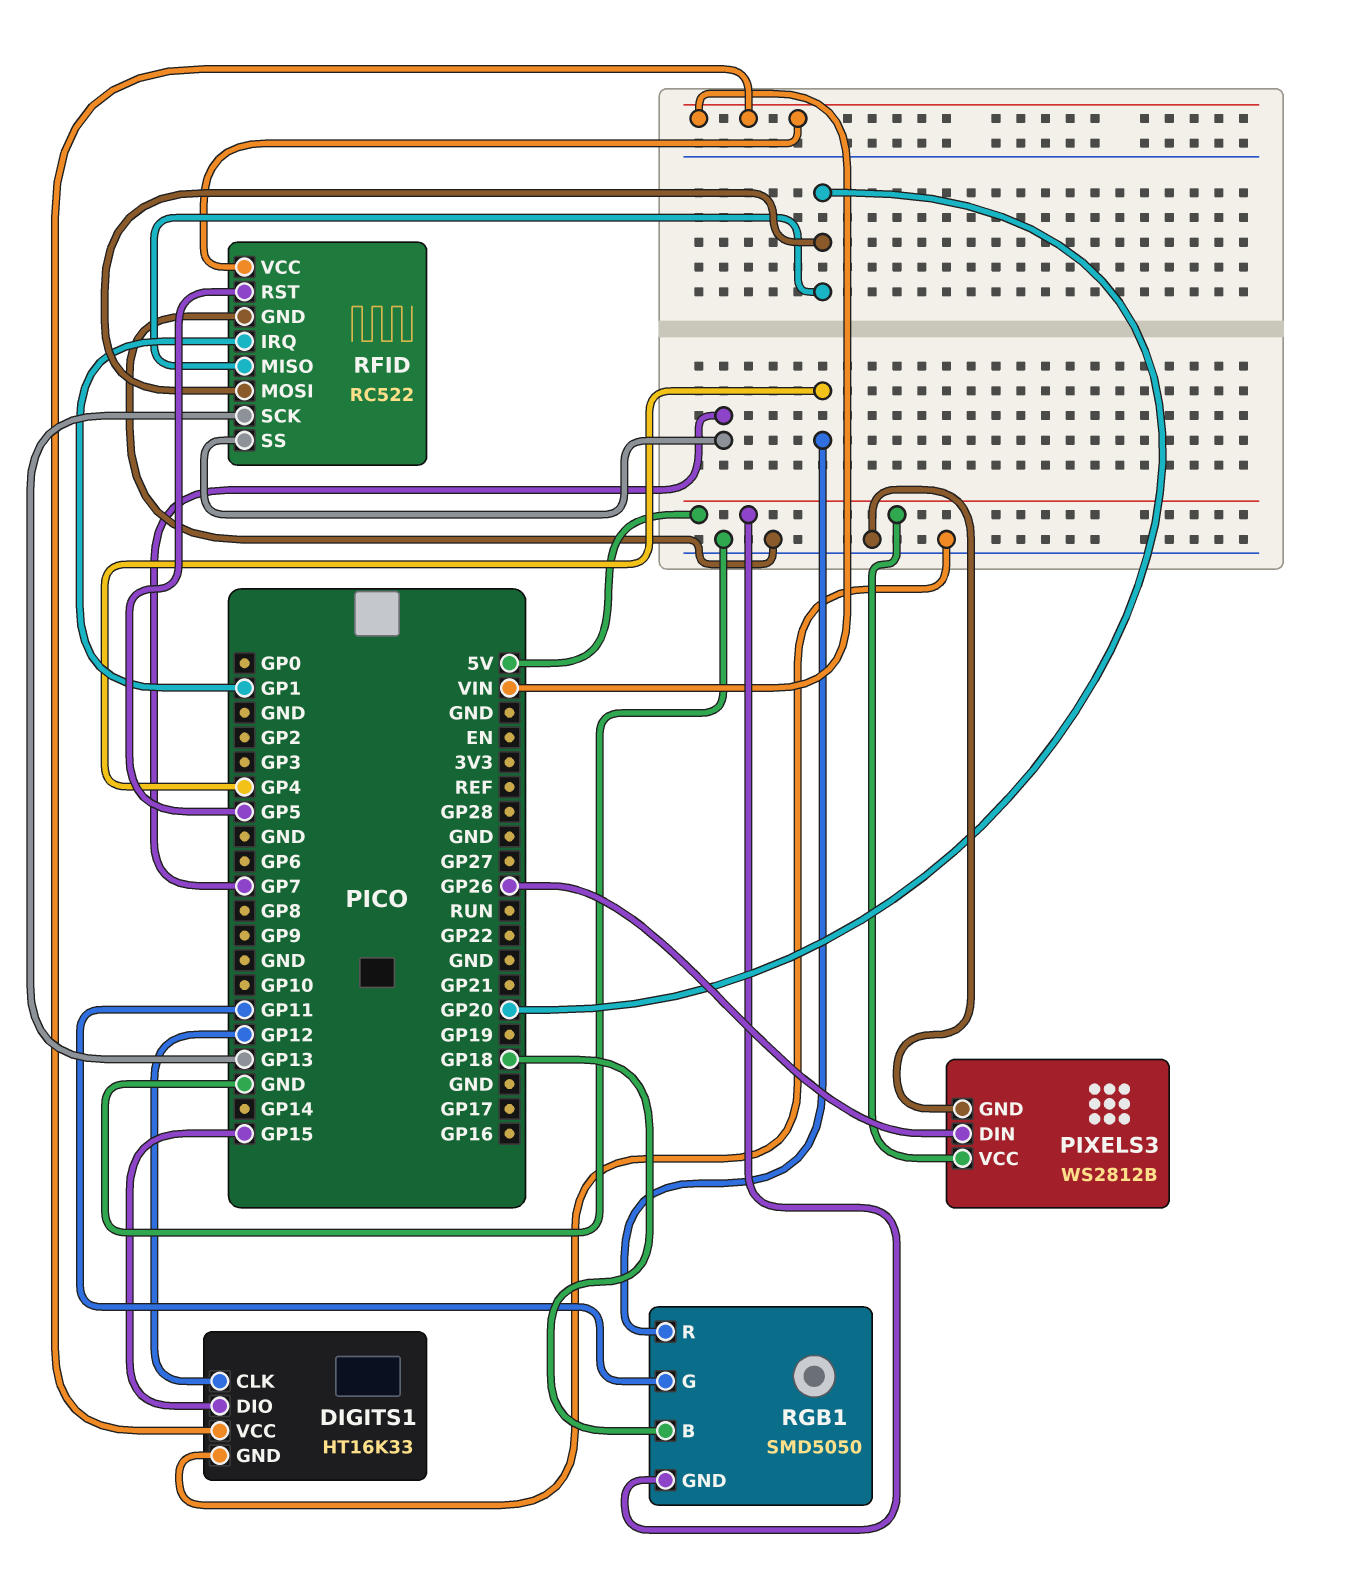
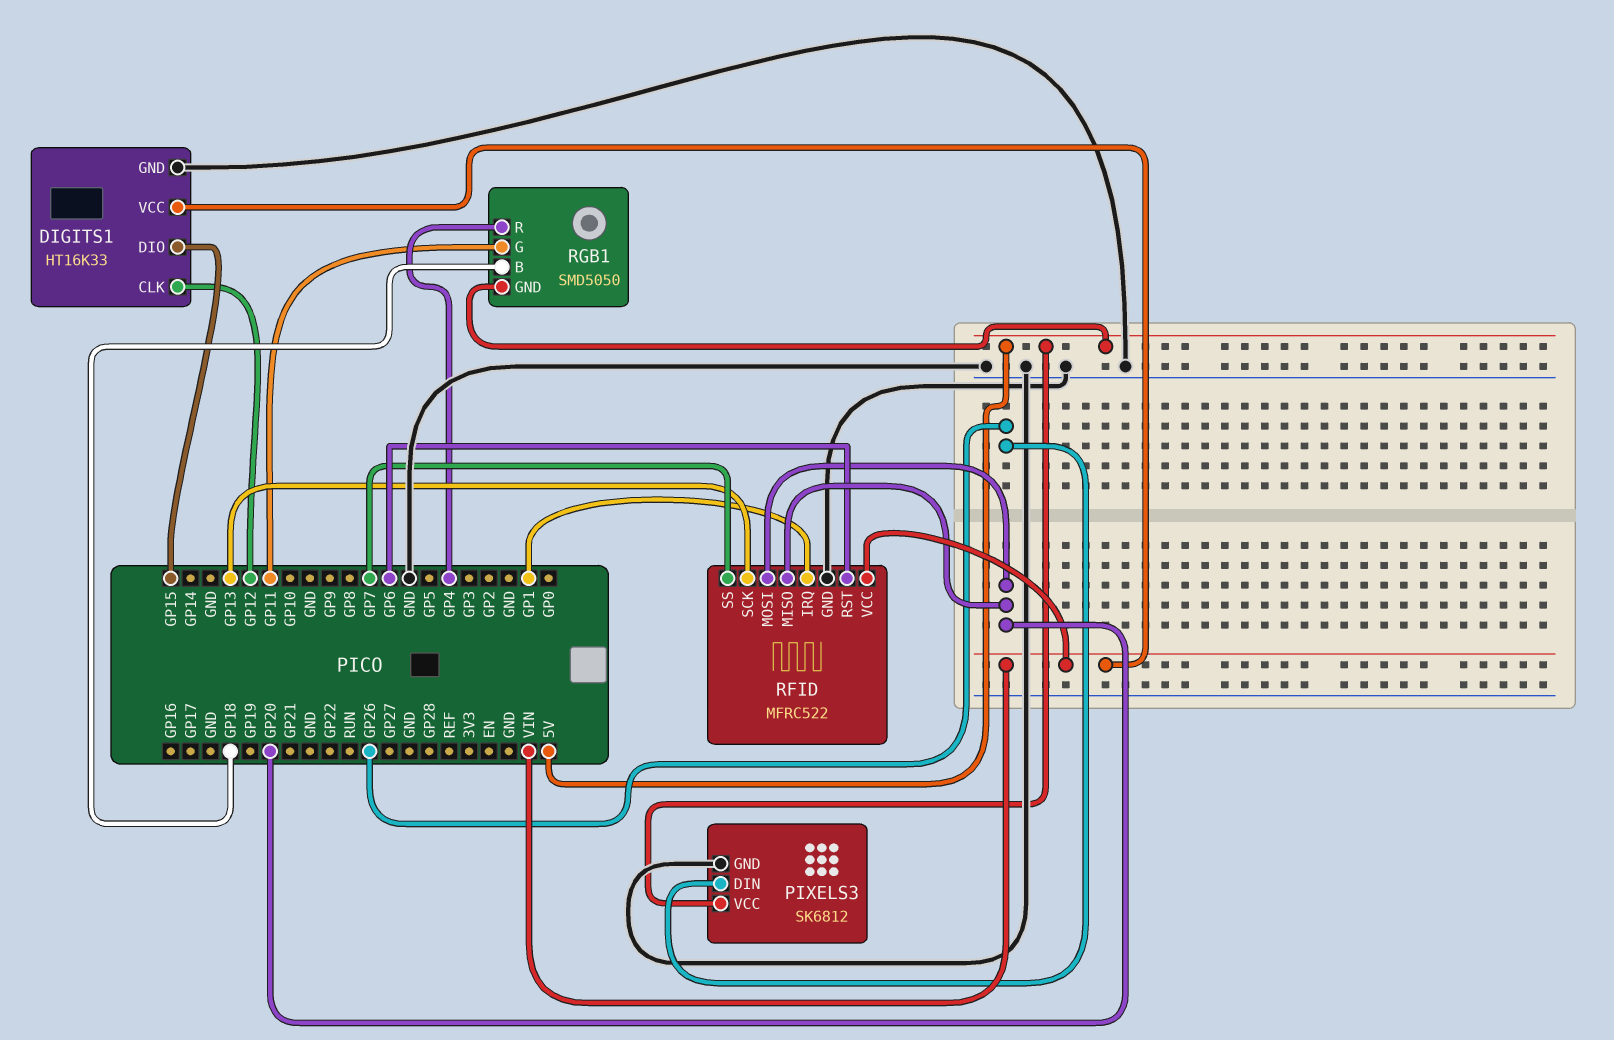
PIXELS3: WS2812B -> SK6812
RFID: RC522 -> MFRC522
RFID pin RST: GP5 -> GP6

